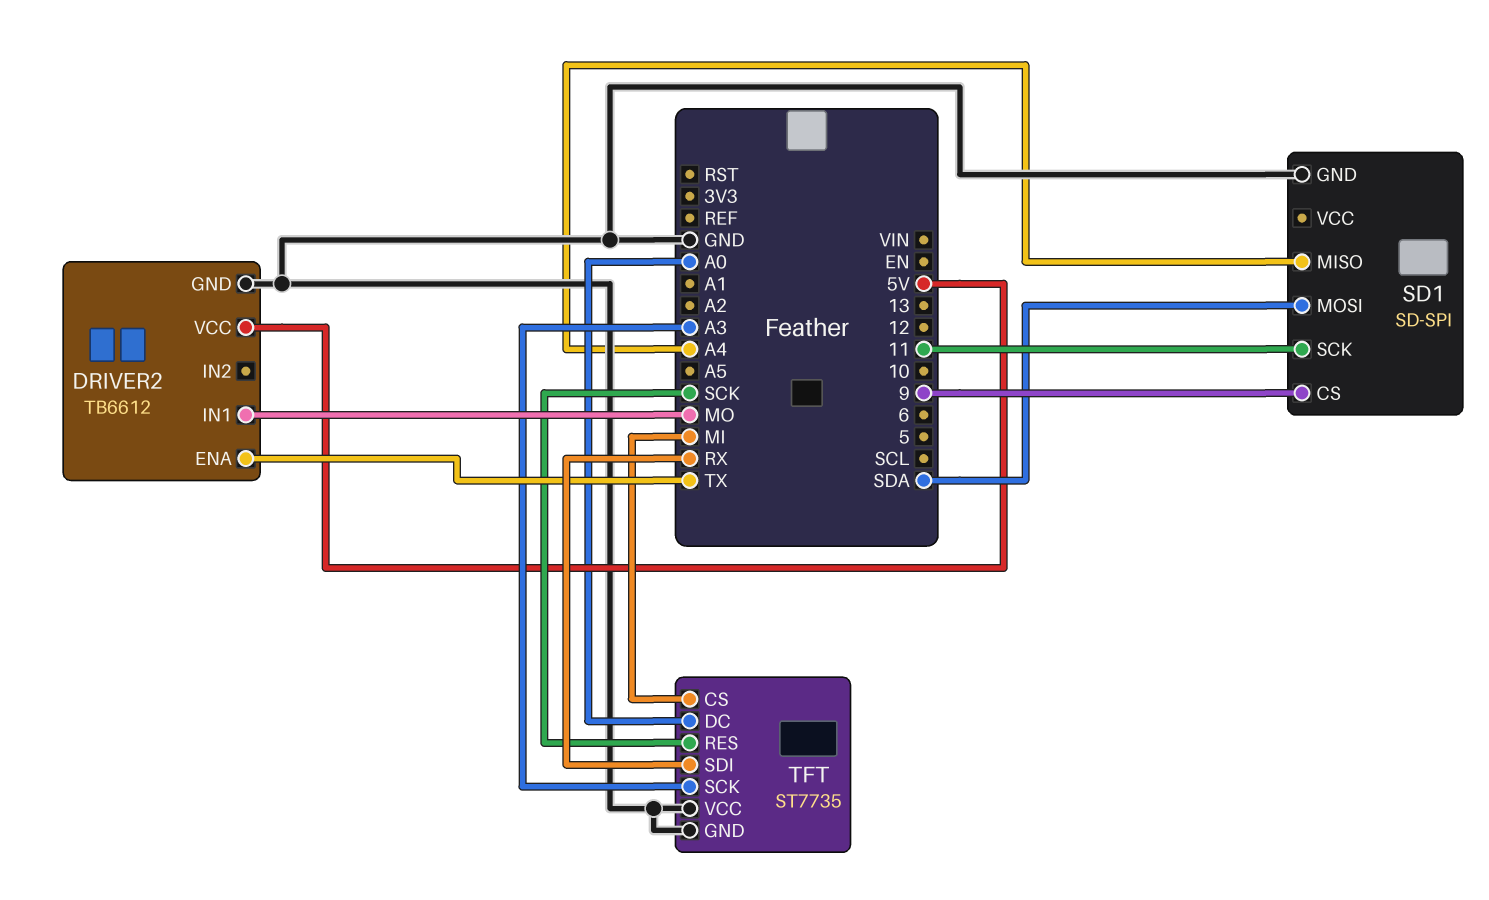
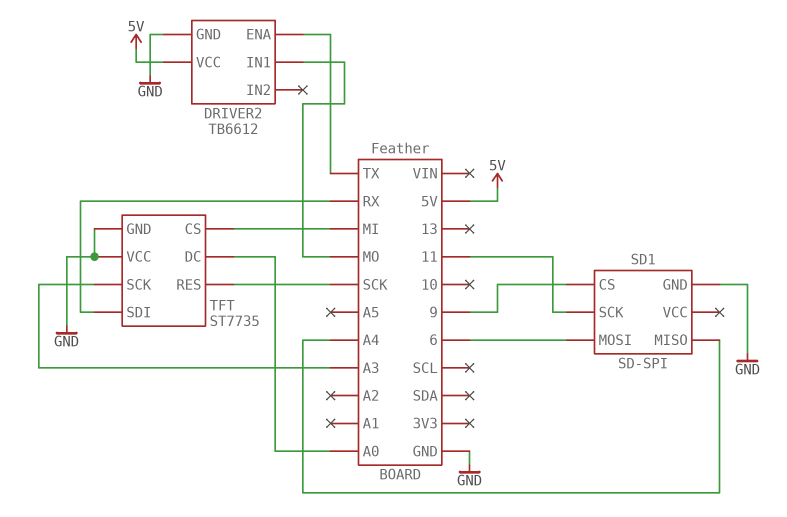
SD1 pin MOSI: SDA -> 6

